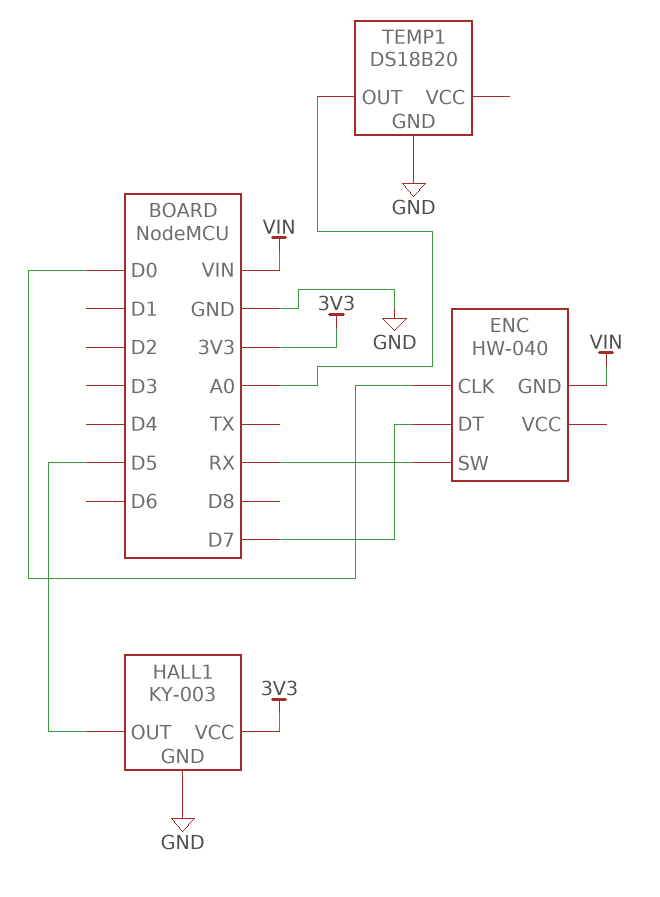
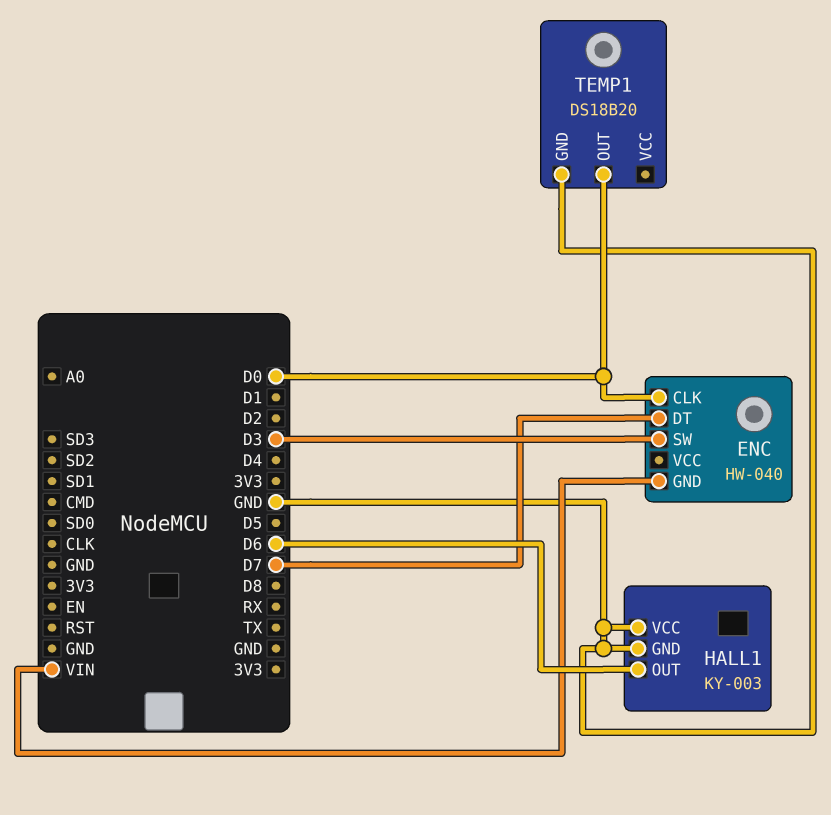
ENC pin SW: RX -> D3
HALL1 pin OUT: D5 -> D6
HALL1 pin VCC: 3V3 -> GND
TEMP1 pin OUT: A0 -> D0

